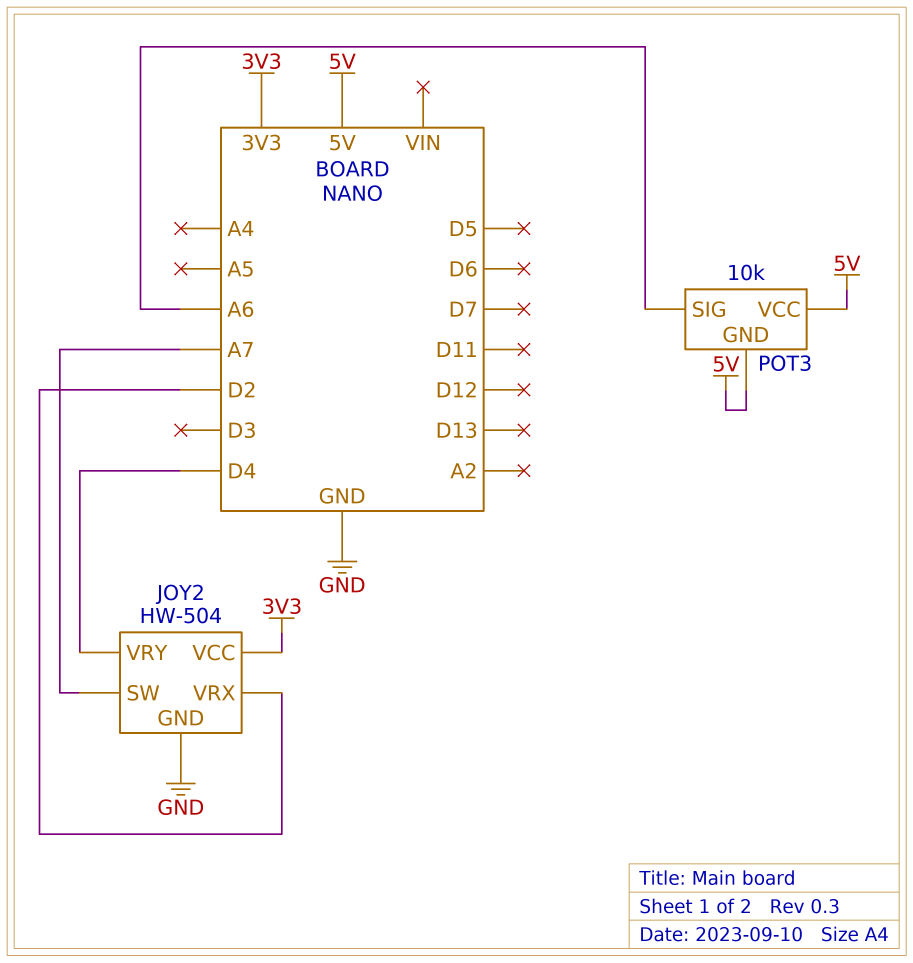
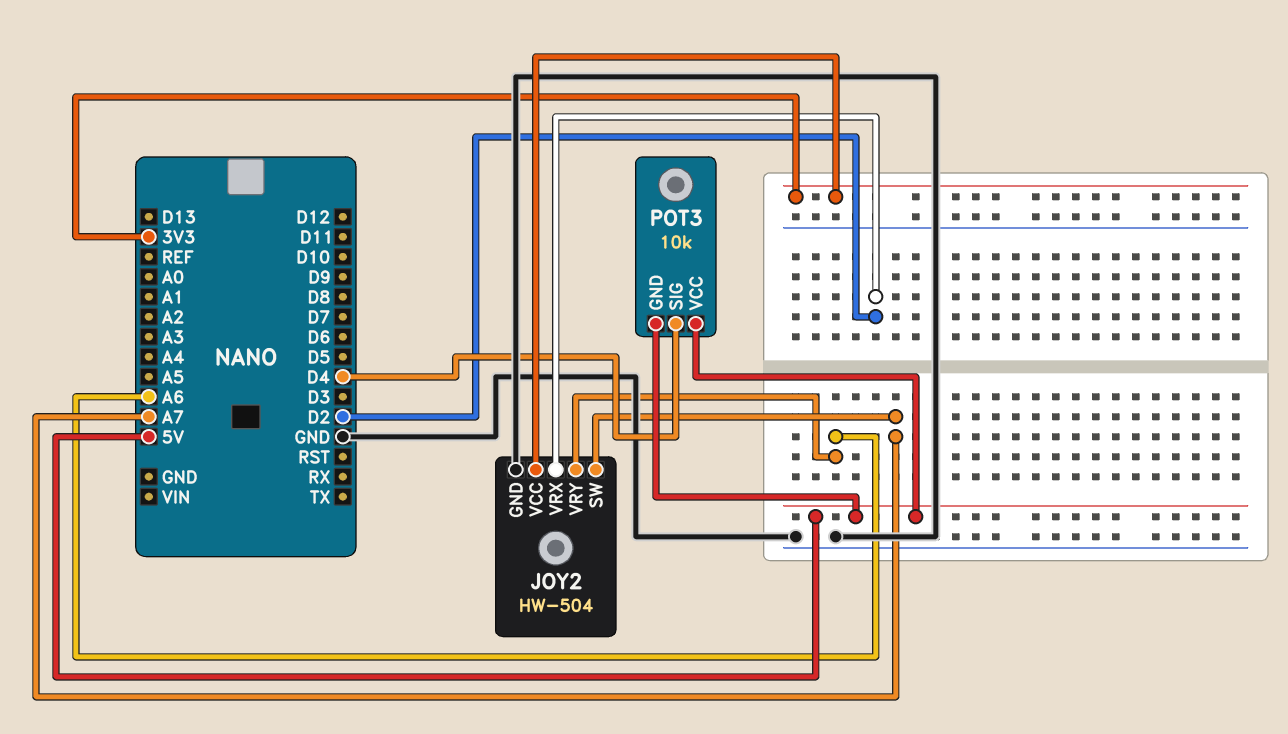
JOY2 pin VRY: D4 -> A6
POT3 pin SIG: A6 -> D4

